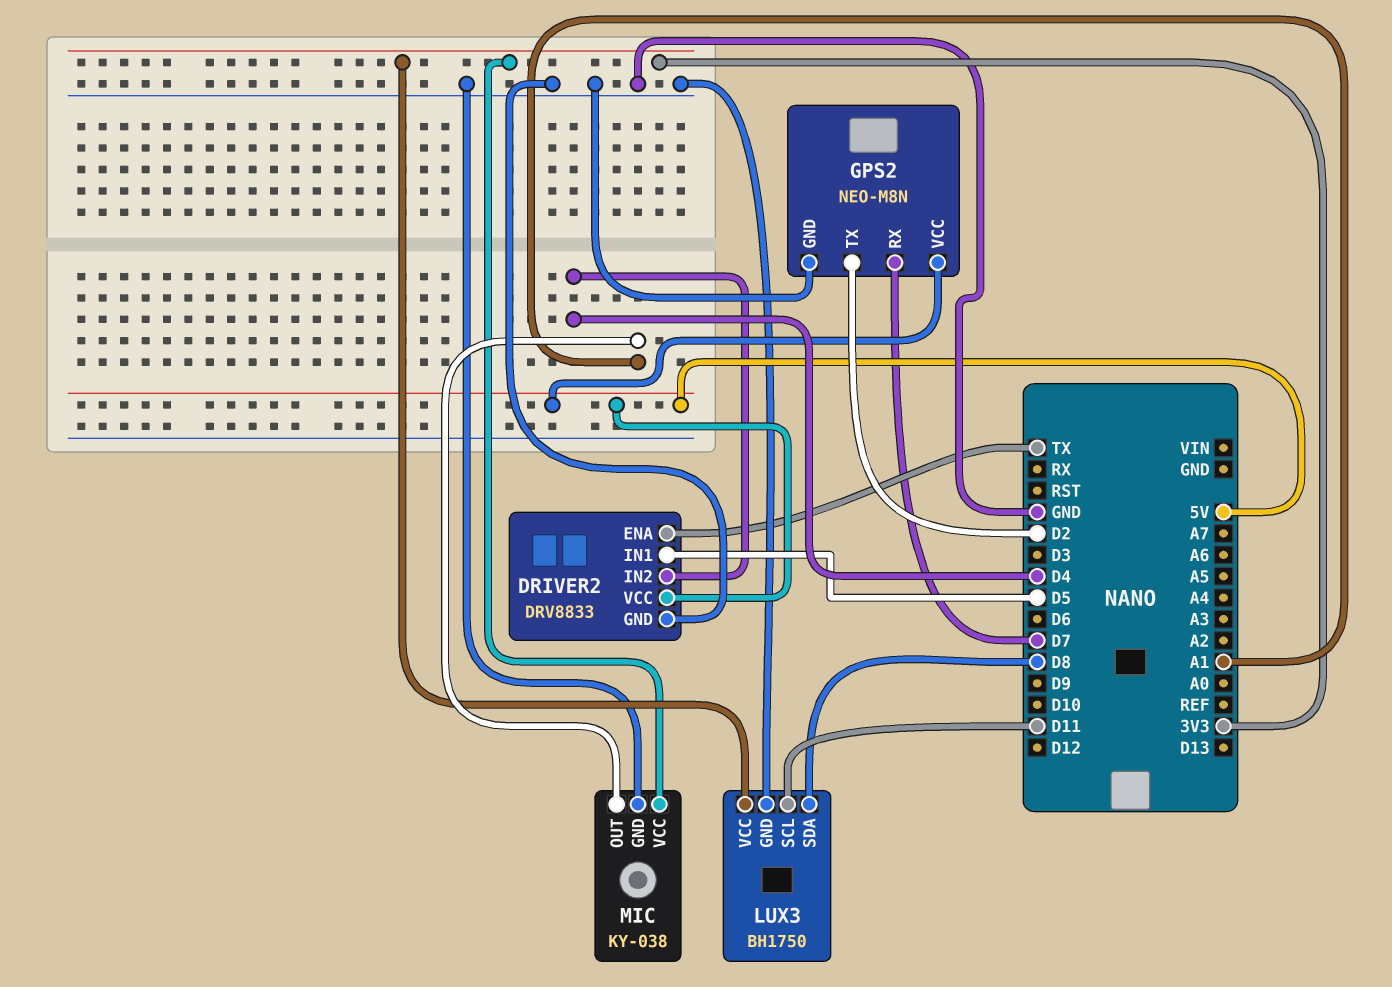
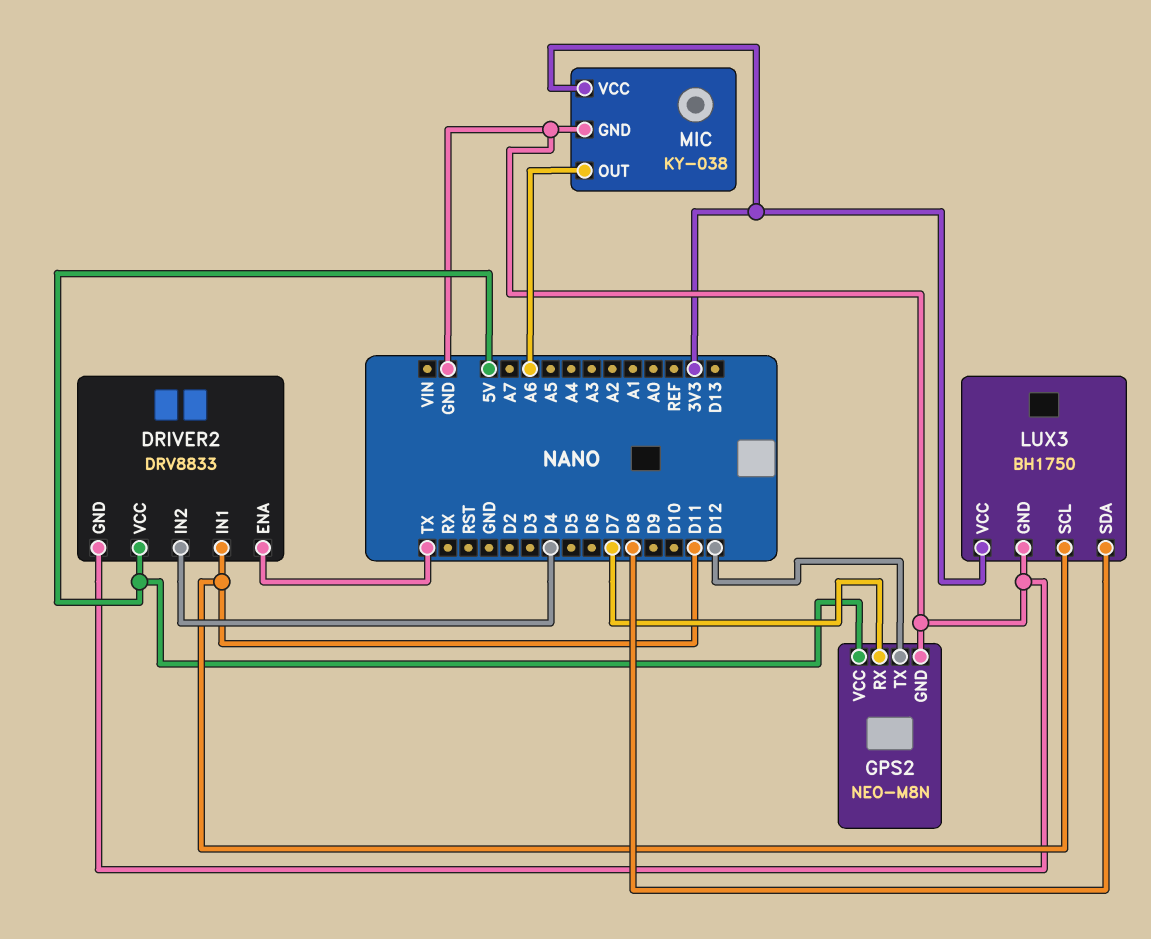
DRIVER2 pin IN1: D5 -> D11
GPS2 pin TX: D2 -> D12
MIC pin OUT: A1 -> A6

